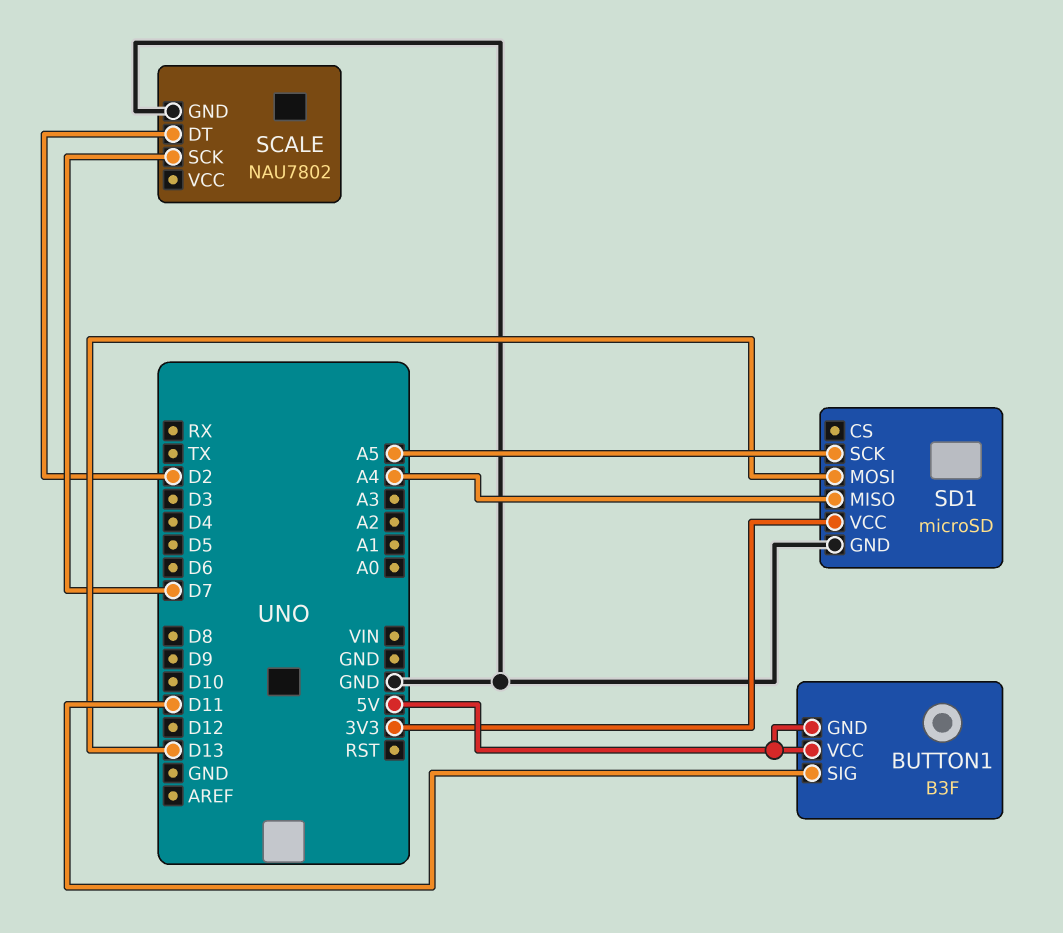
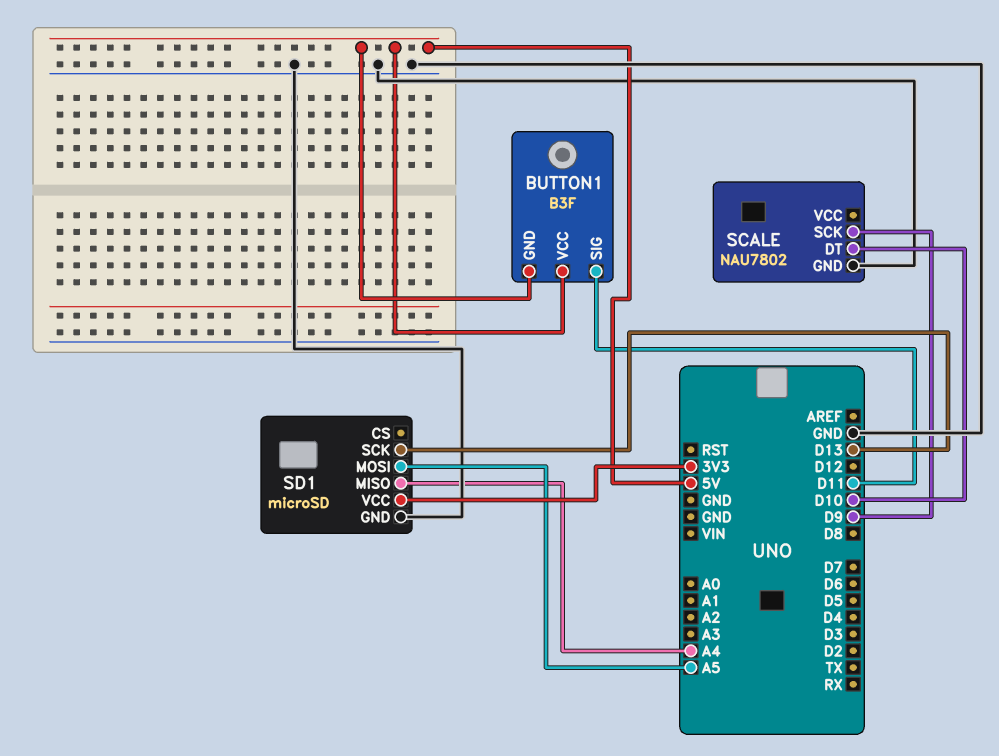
SCALE pin DT: D2 -> D10
SCALE pin SCK: D7 -> D9
SD1 pin MOSI: D13 -> A5
SD1 pin SCK: A5 -> D13

